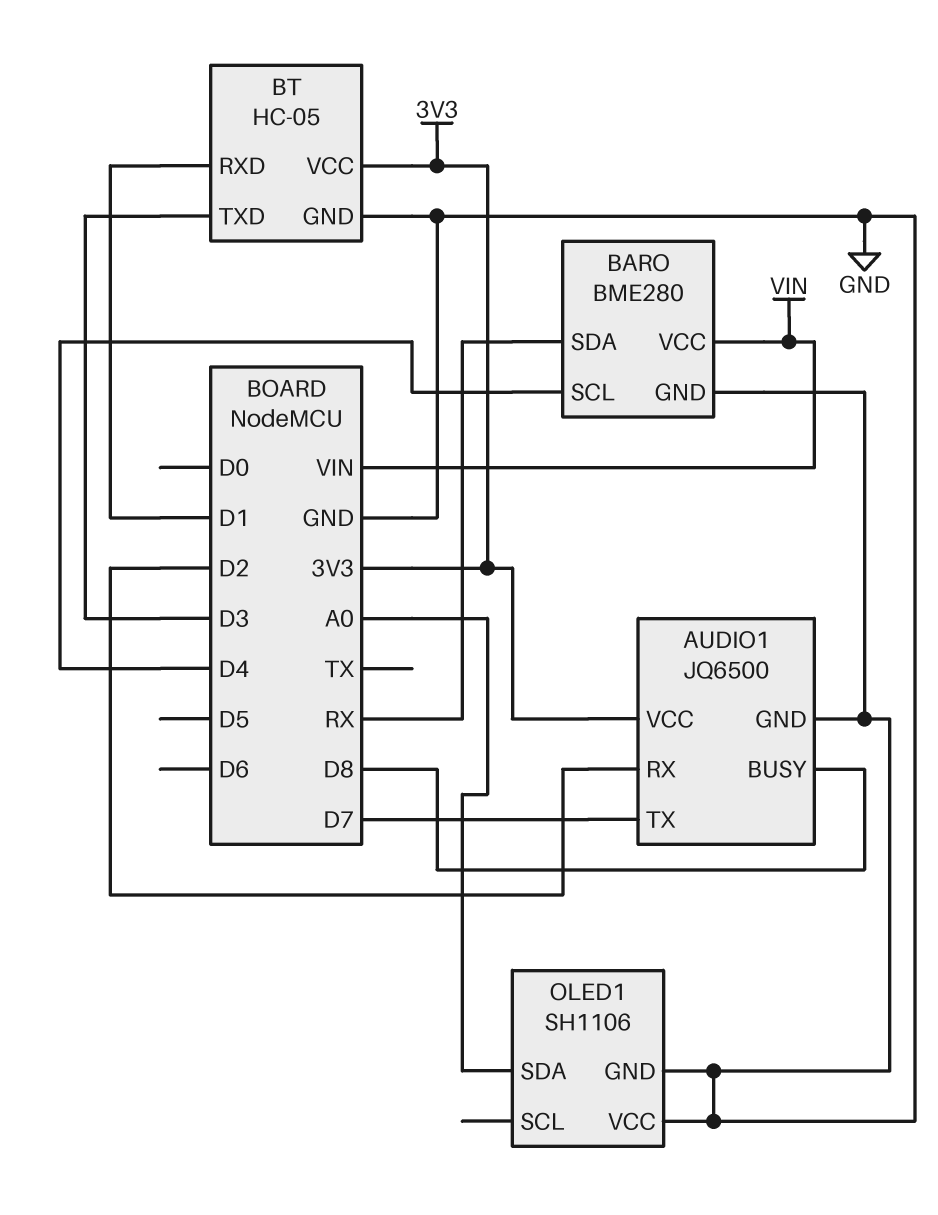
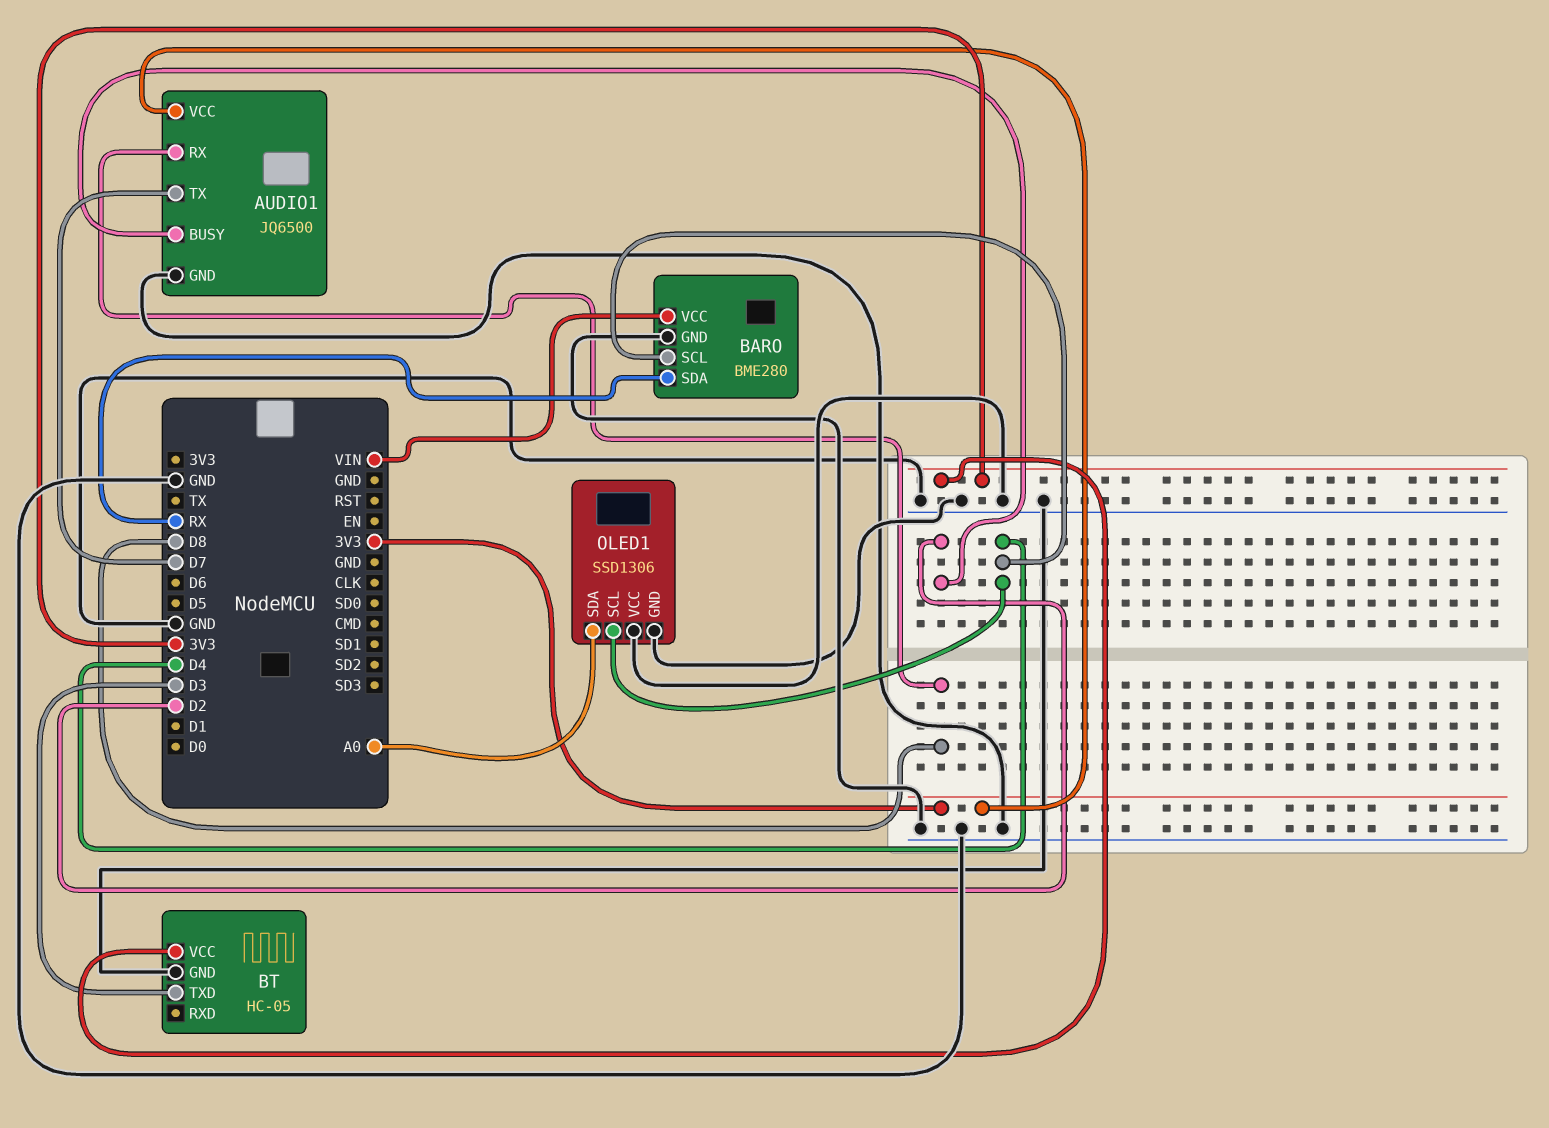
AUDIO1 pin BUSY: D8 -> D2
AUDIO1 pin RX: D2 -> D8
BT pin RXD: D1 -> none
OLED1: SH1106 -> SSD1306
OLED1 pin SCL: none -> D4

